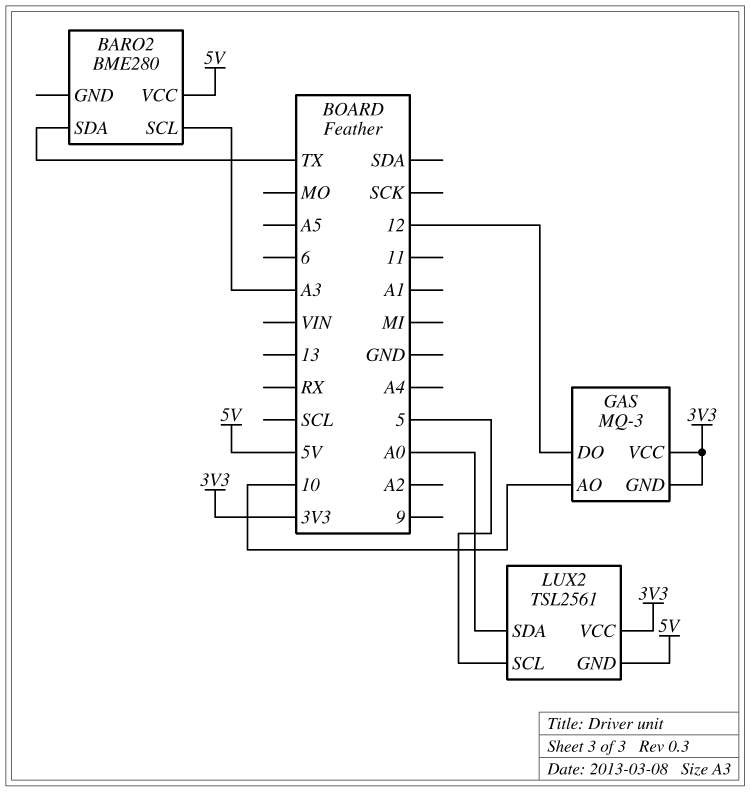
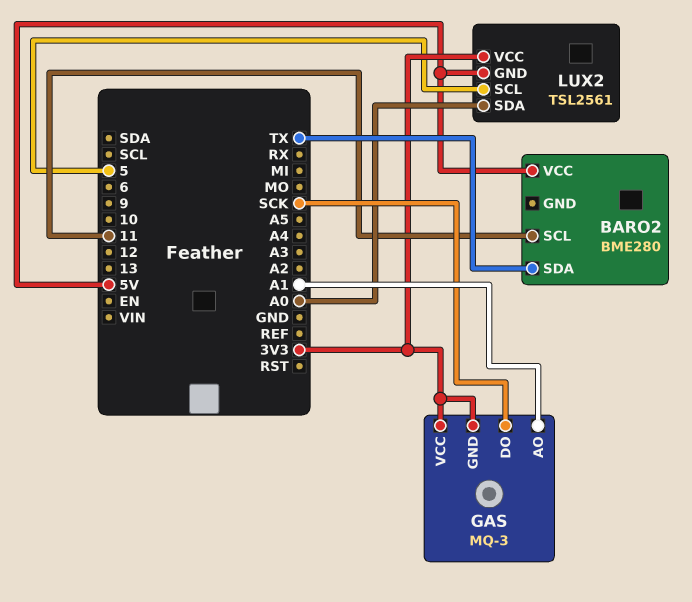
BARO2 pin SCL: A3 -> 11
GAS pin AO: 10 -> A1
GAS pin DO: 12 -> SCK

